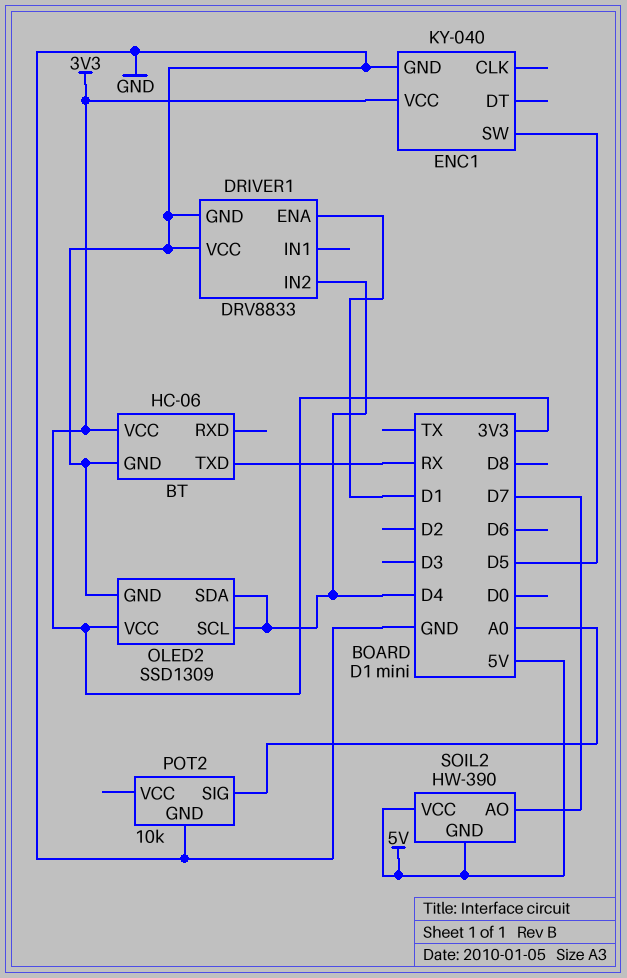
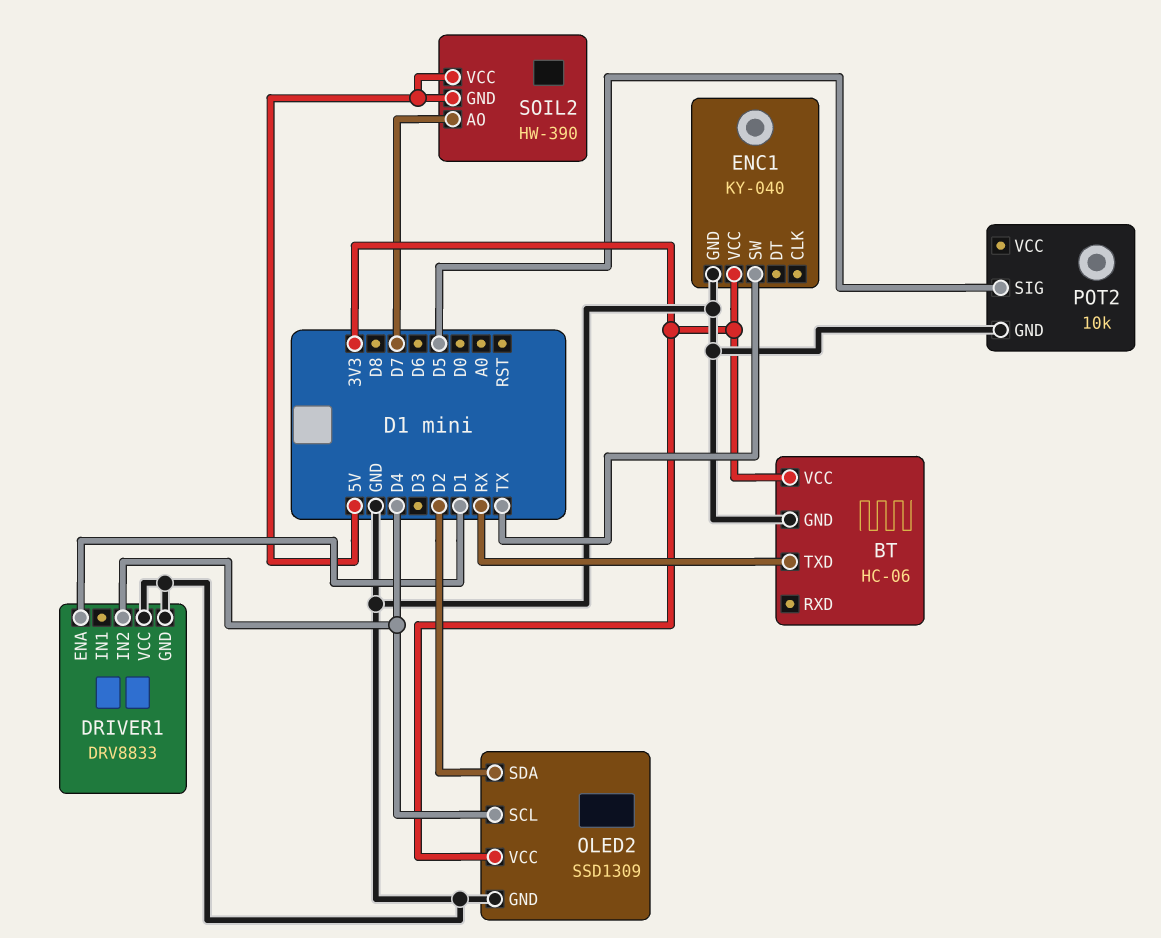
ENC1 pin SW: D5 -> TX
OLED2 pin SDA: D4 -> D2
POT2 pin SIG: A0 -> D5

